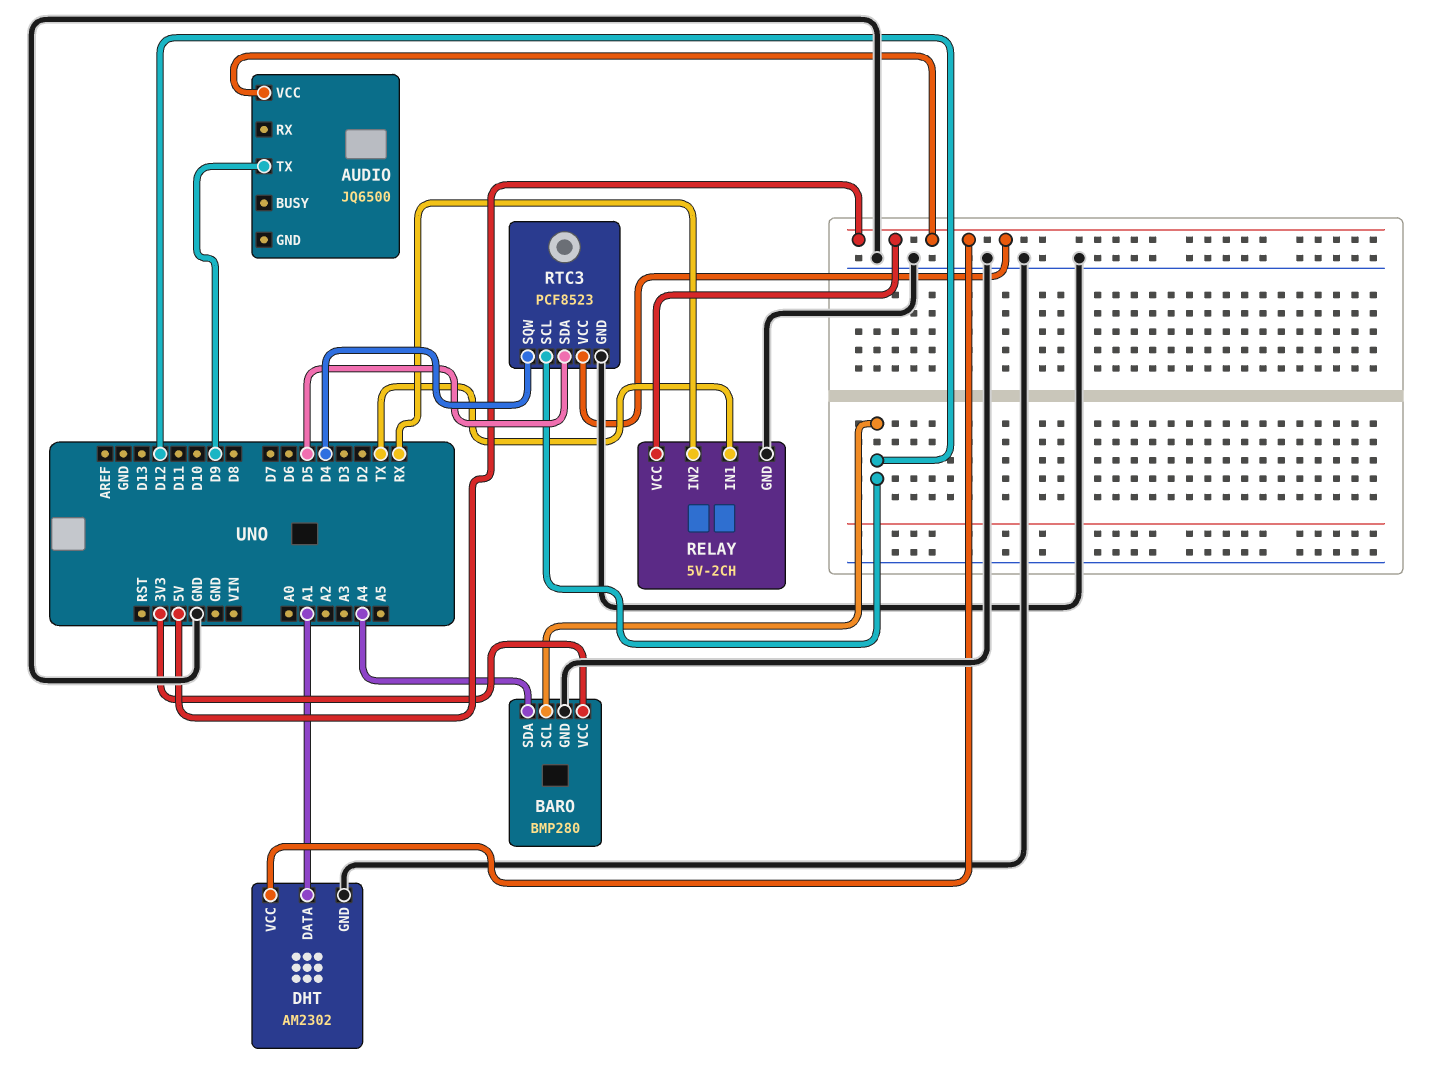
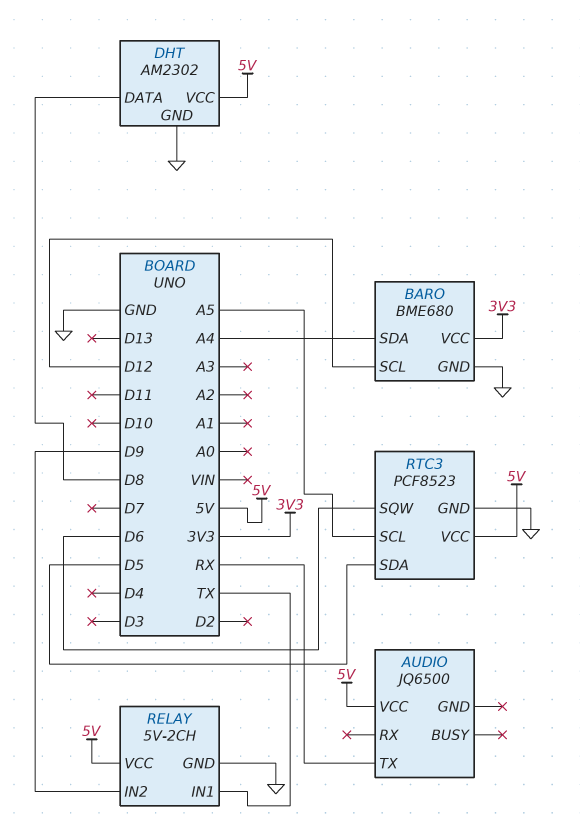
AUDIO pin TX: D9 -> RX
BARO: BMP280 -> BME680
DHT pin DATA: A1 -> D8
RELAY pin IN2: RX -> D9
RTC3 pin SCL: D12 -> A5
RTC3 pin SQW: D4 -> D6

